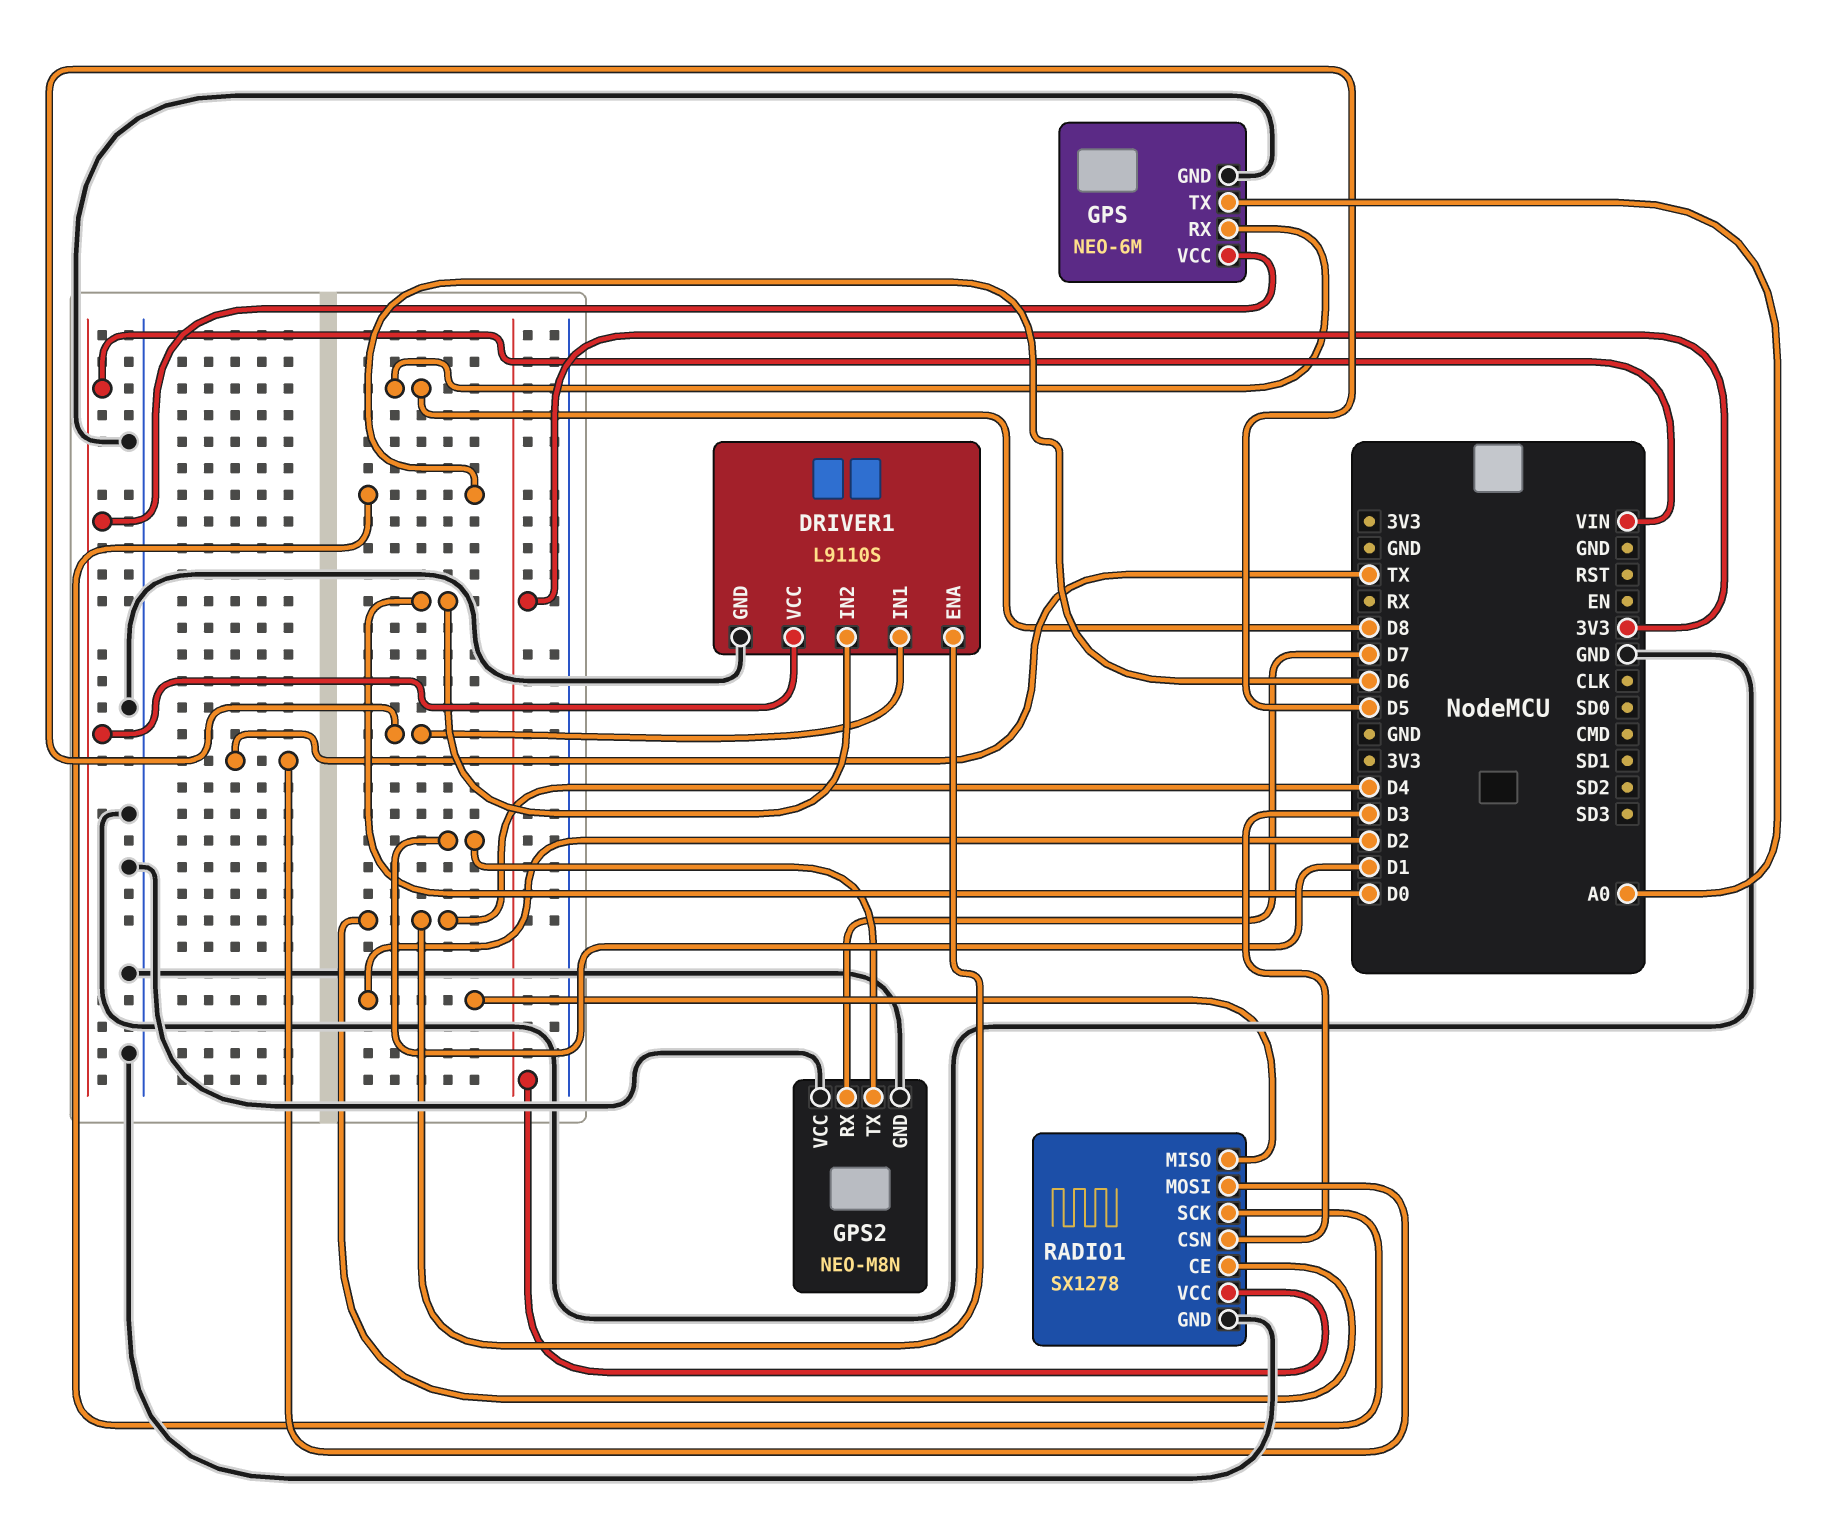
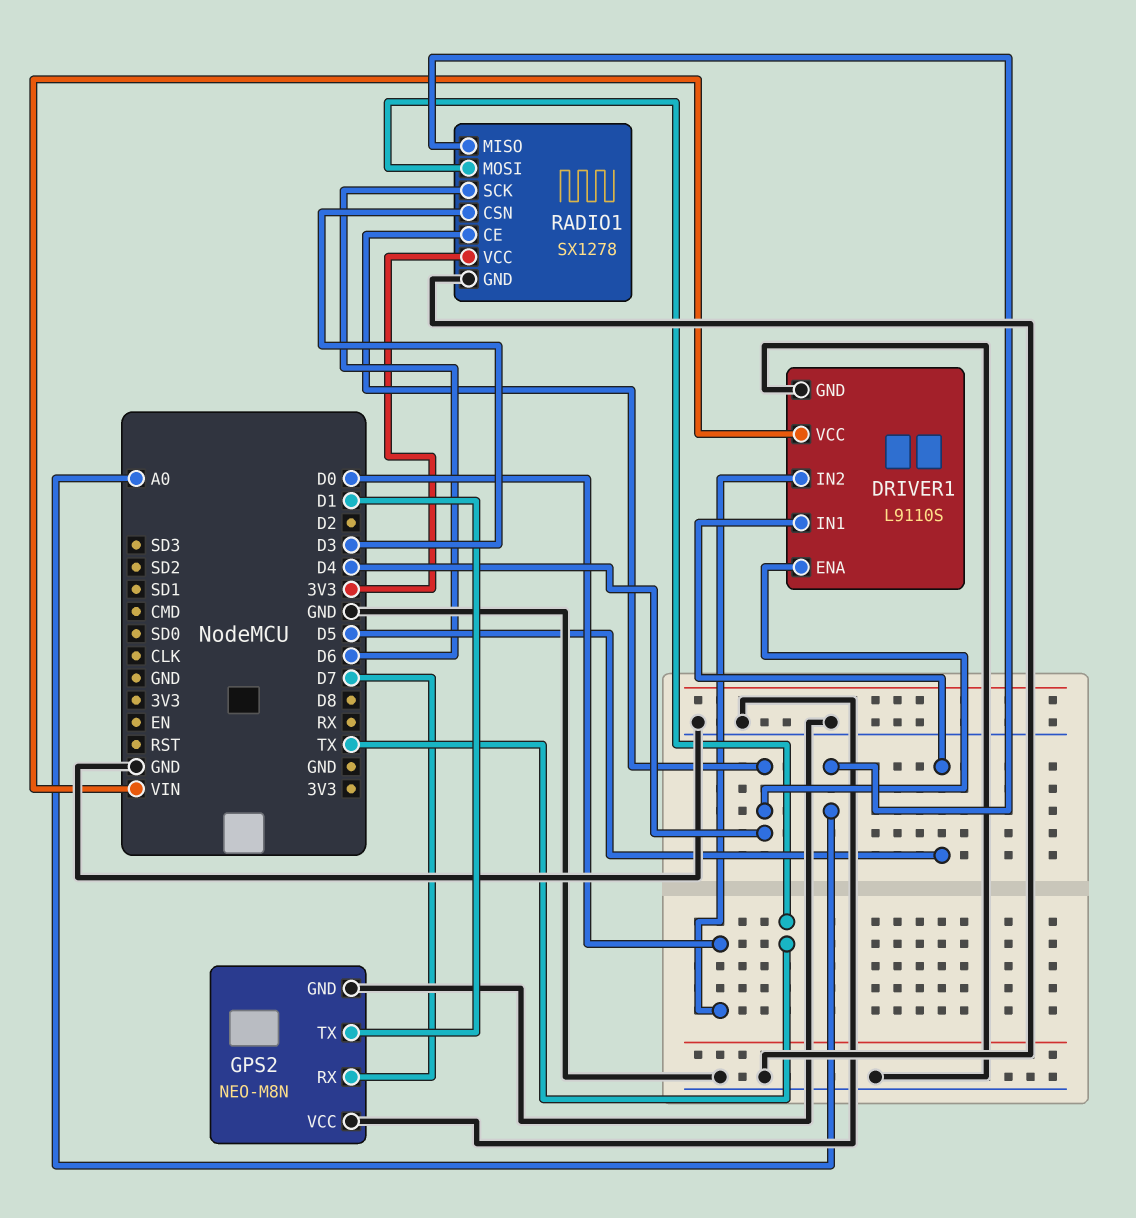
GPS: NEO-6M -> none
GPS pin GND: GND -> none
GPS pin RX: D8 -> none
GPS pin TX: A0 -> none
GPS pin VCC: VIN -> none
RADIO1 pin MISO: D2 -> A0

